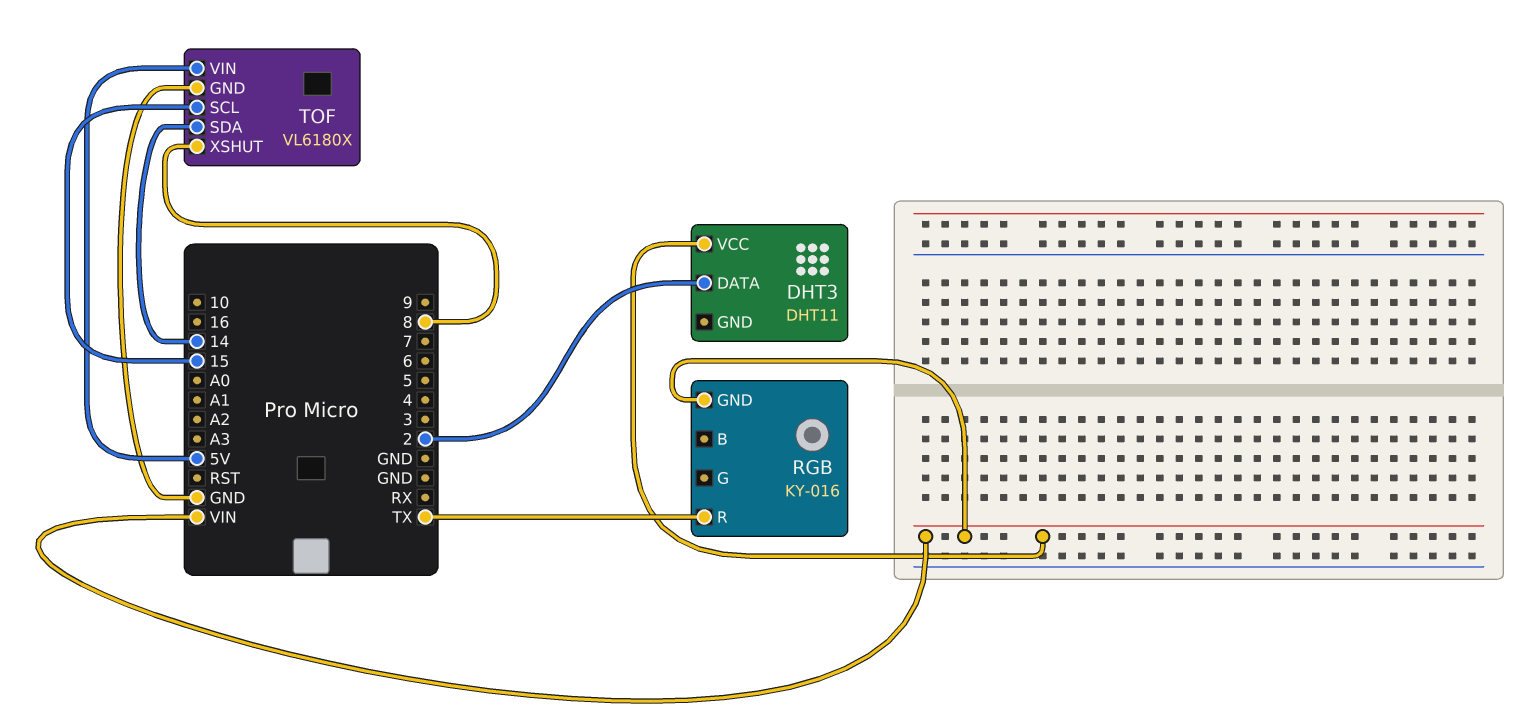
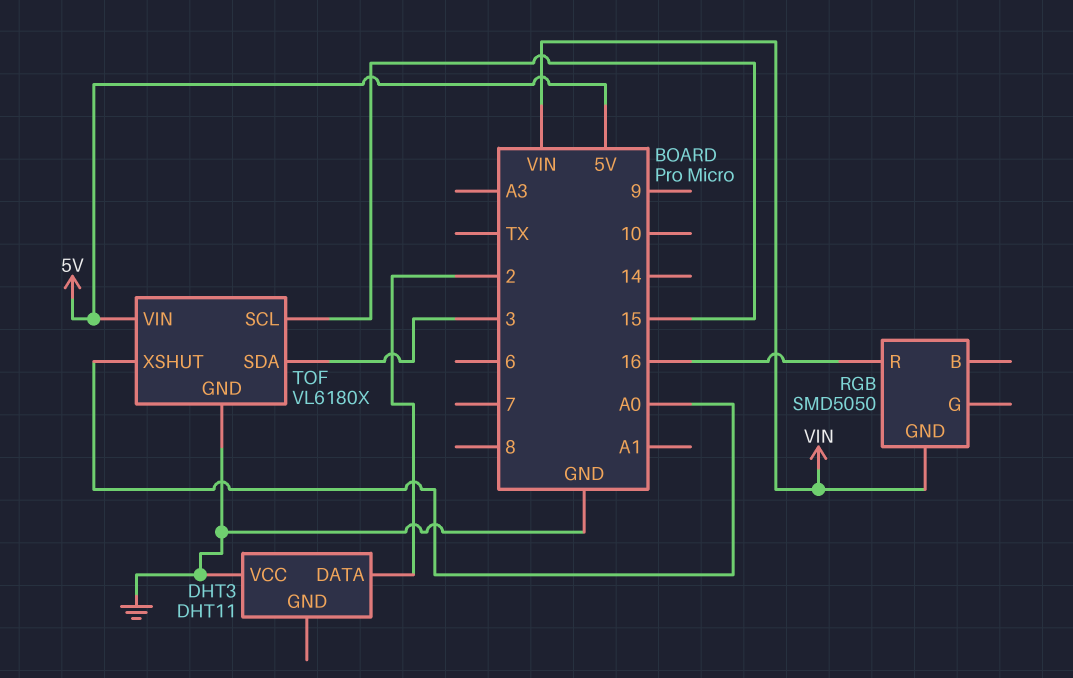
DHT3 pin VCC: VIN -> GND
RGB: KY-016 -> SMD5050
RGB pin R: TX -> 16
TOF pin SDA: 14 -> 3
TOF pin XSHUT: 8 -> A0

